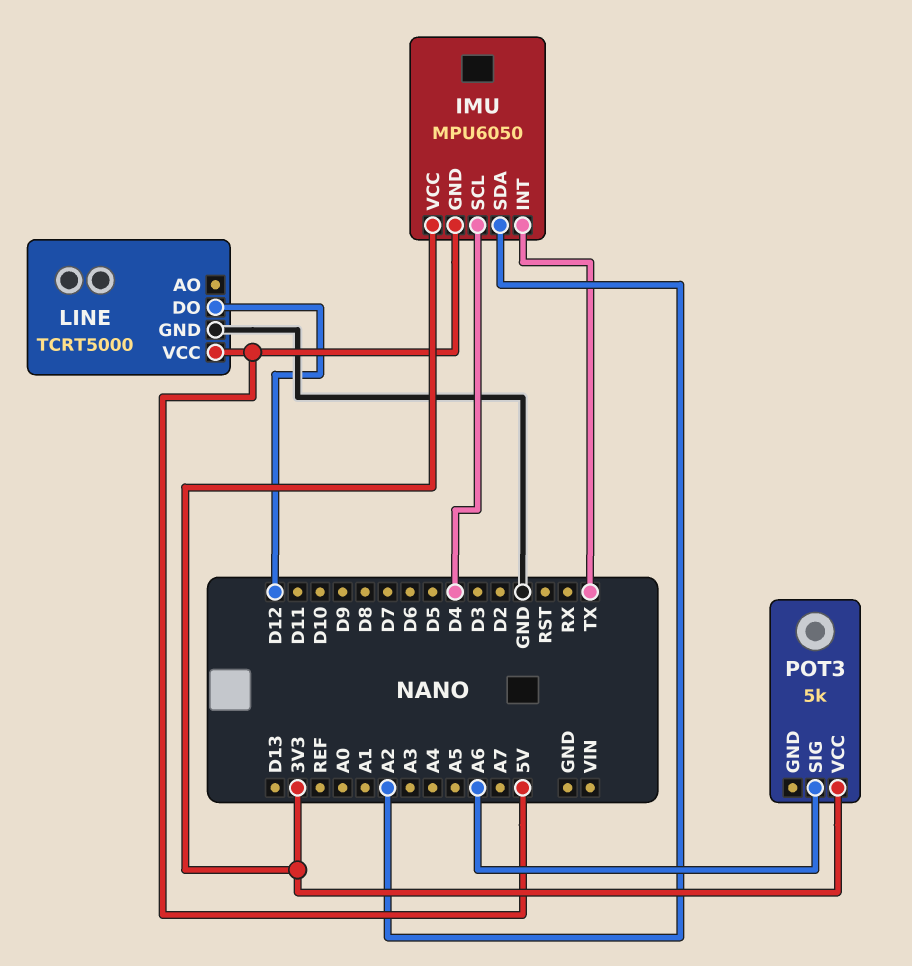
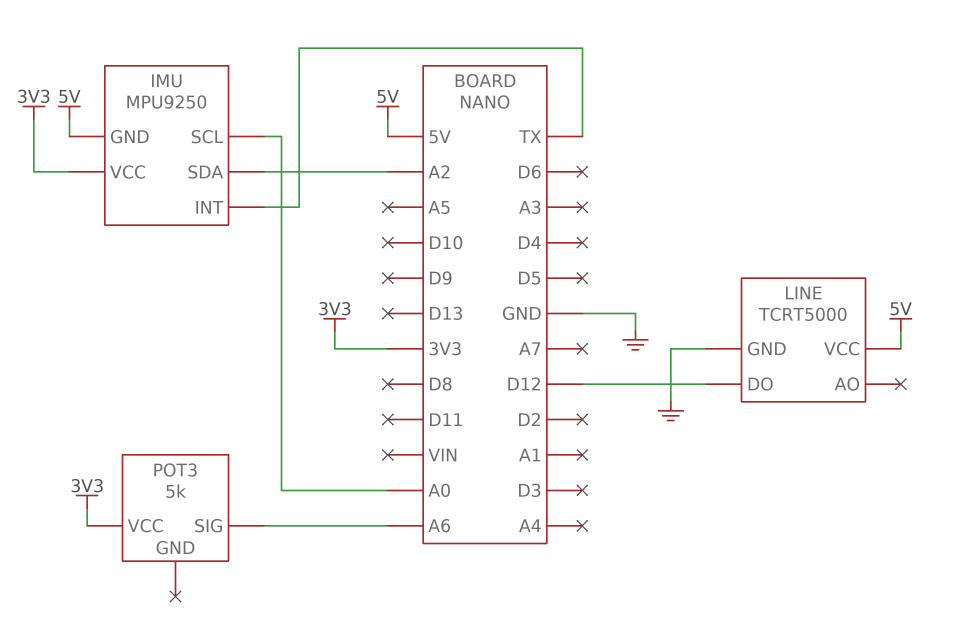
IMU: MPU6050 -> MPU9250
IMU pin SCL: D4 -> A0

